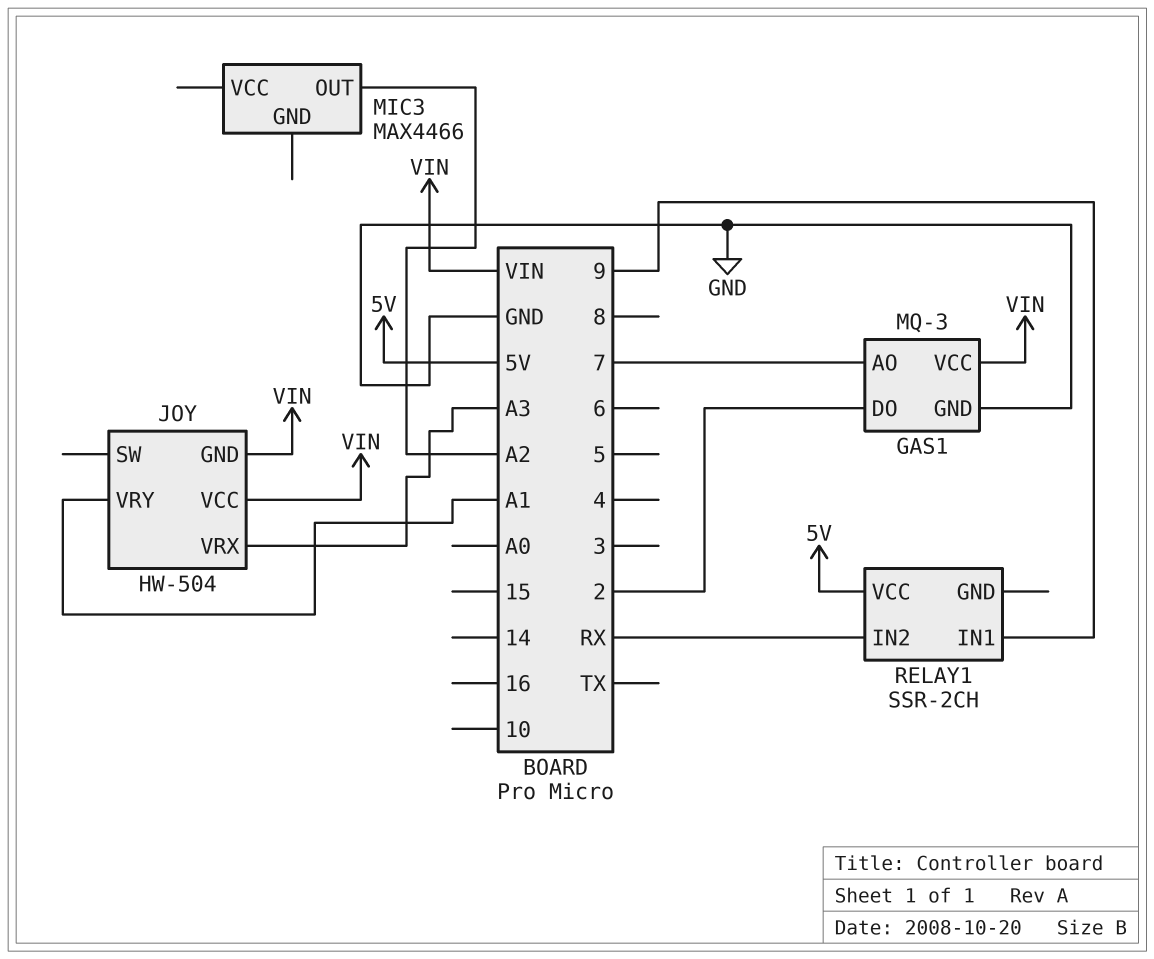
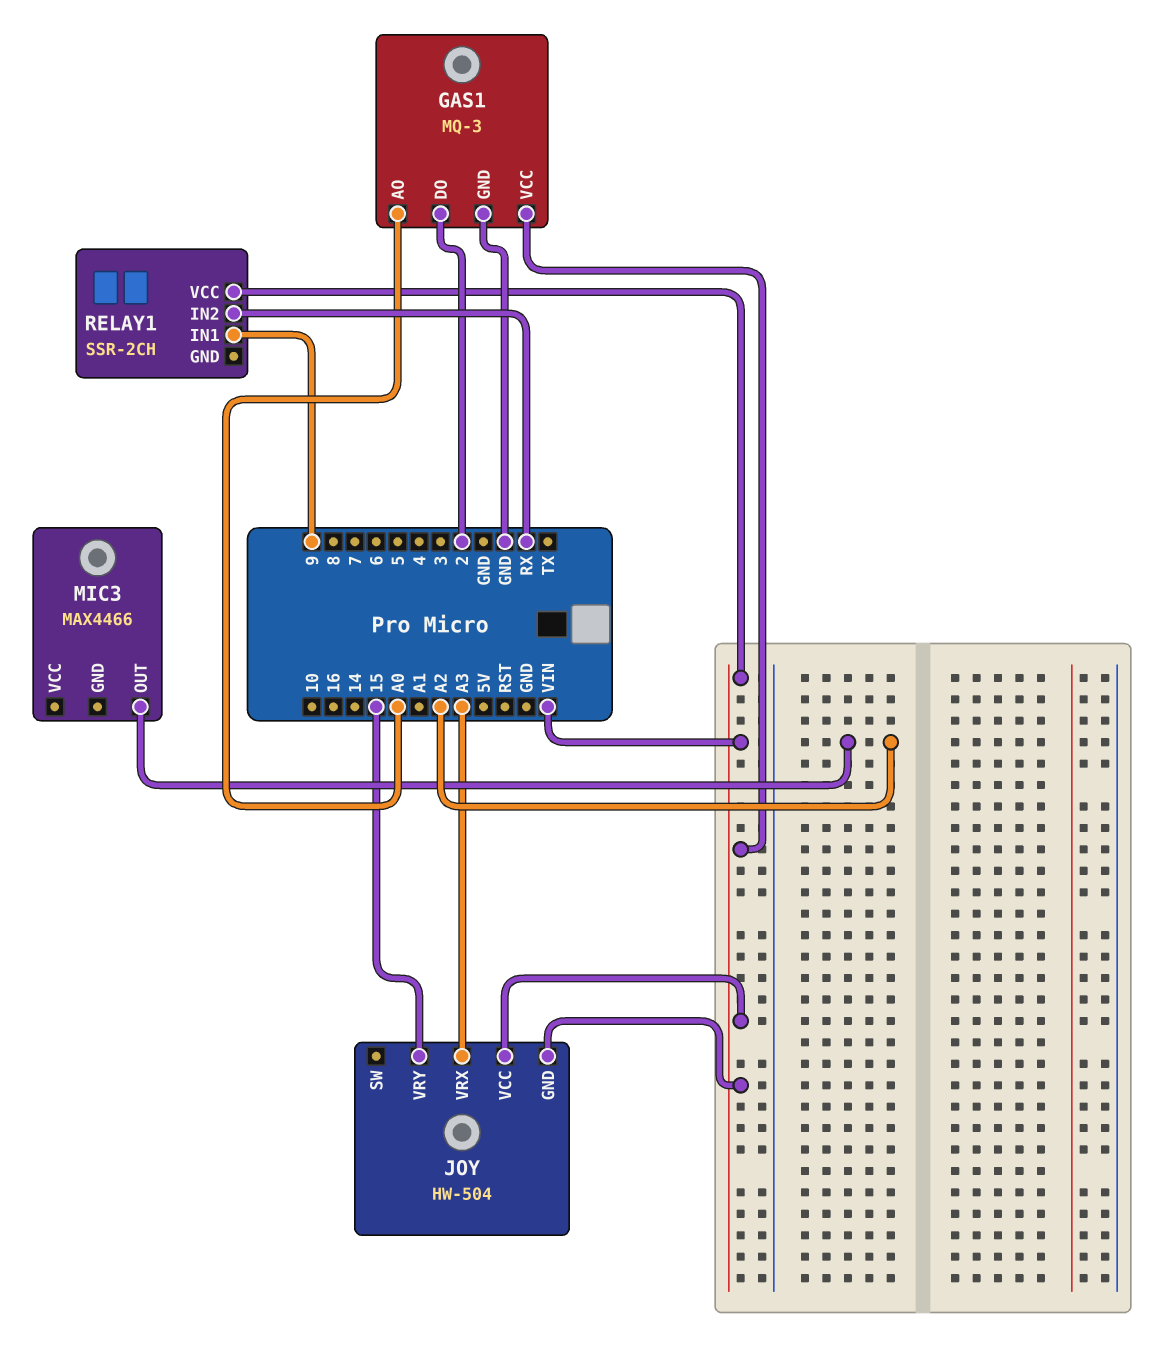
GAS1 pin AO: 7 -> A0
JOY pin VRY: A1 -> 15
RELAY1 pin VCC: 5V -> VIN

